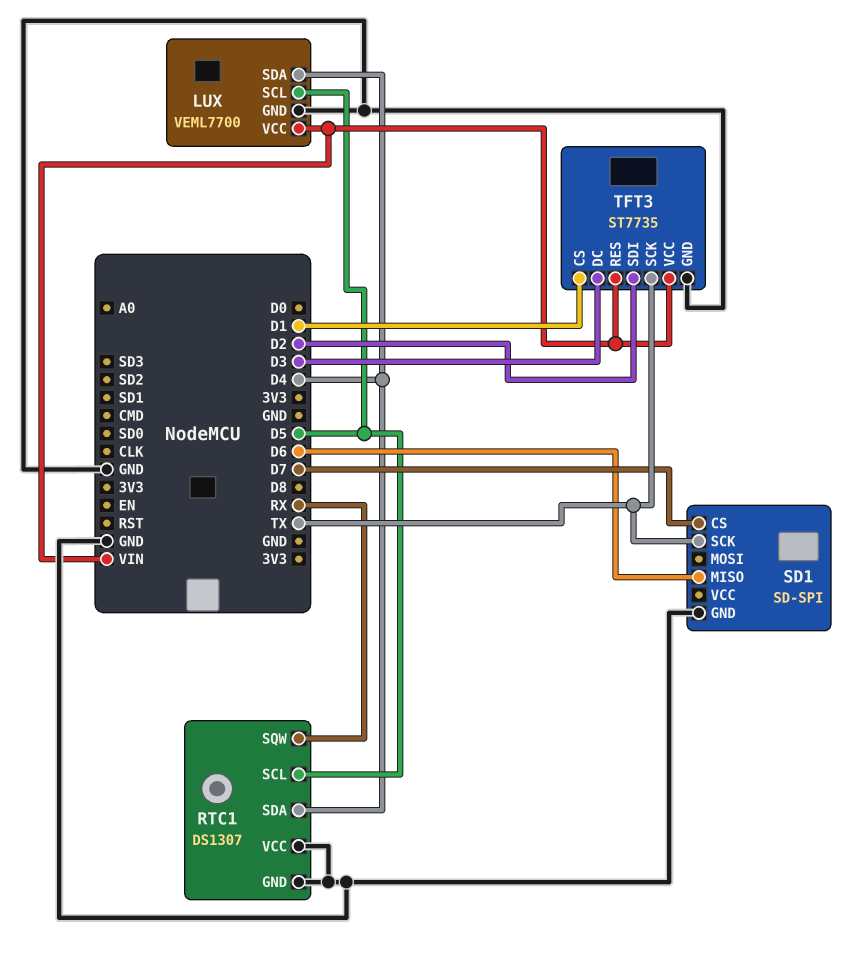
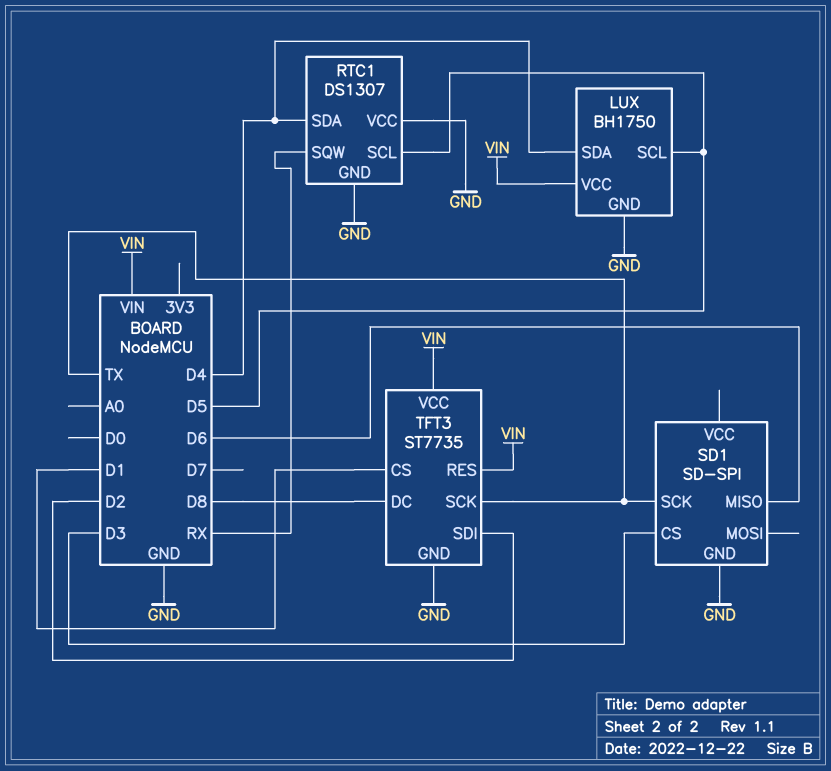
LUX: VEML7700 -> BH1750
SD1 pin CS: D7 -> D3
TFT3 pin DC: D3 -> D8

